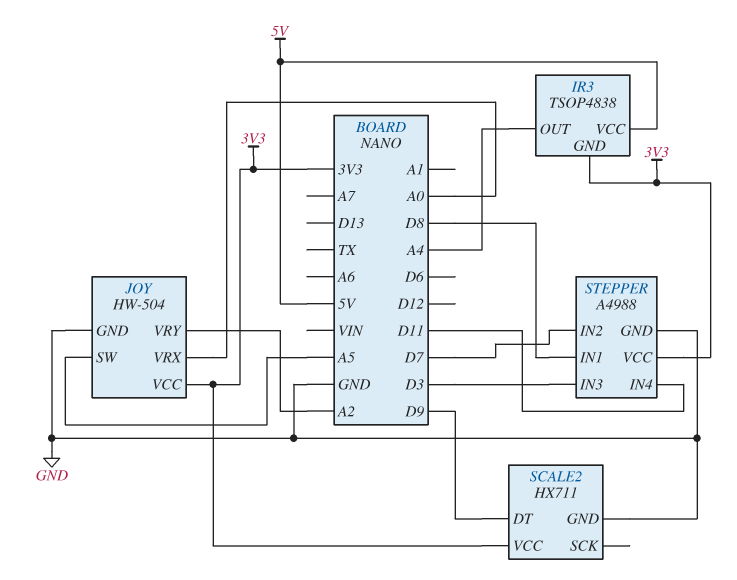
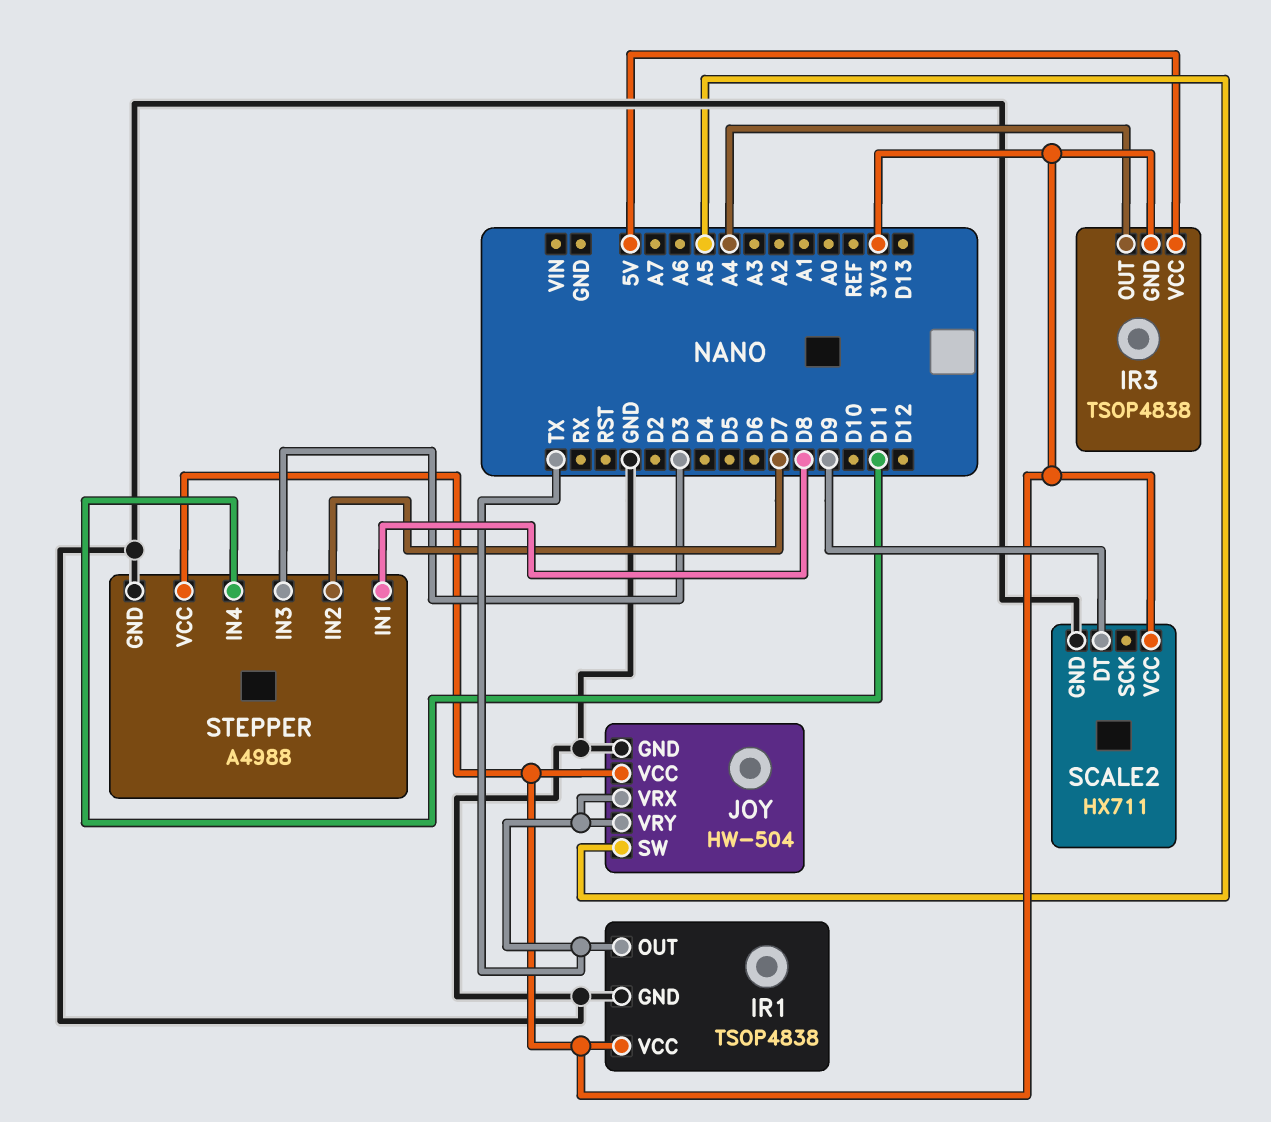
IR1: none -> TSOP4838
IR1 pin GND: none -> GND
IR1 pin OUT: none -> TX
IR1 pin VCC: none -> 3V3
JOY pin VRX: A0 -> TX
JOY pin VRY: A2 -> TX

